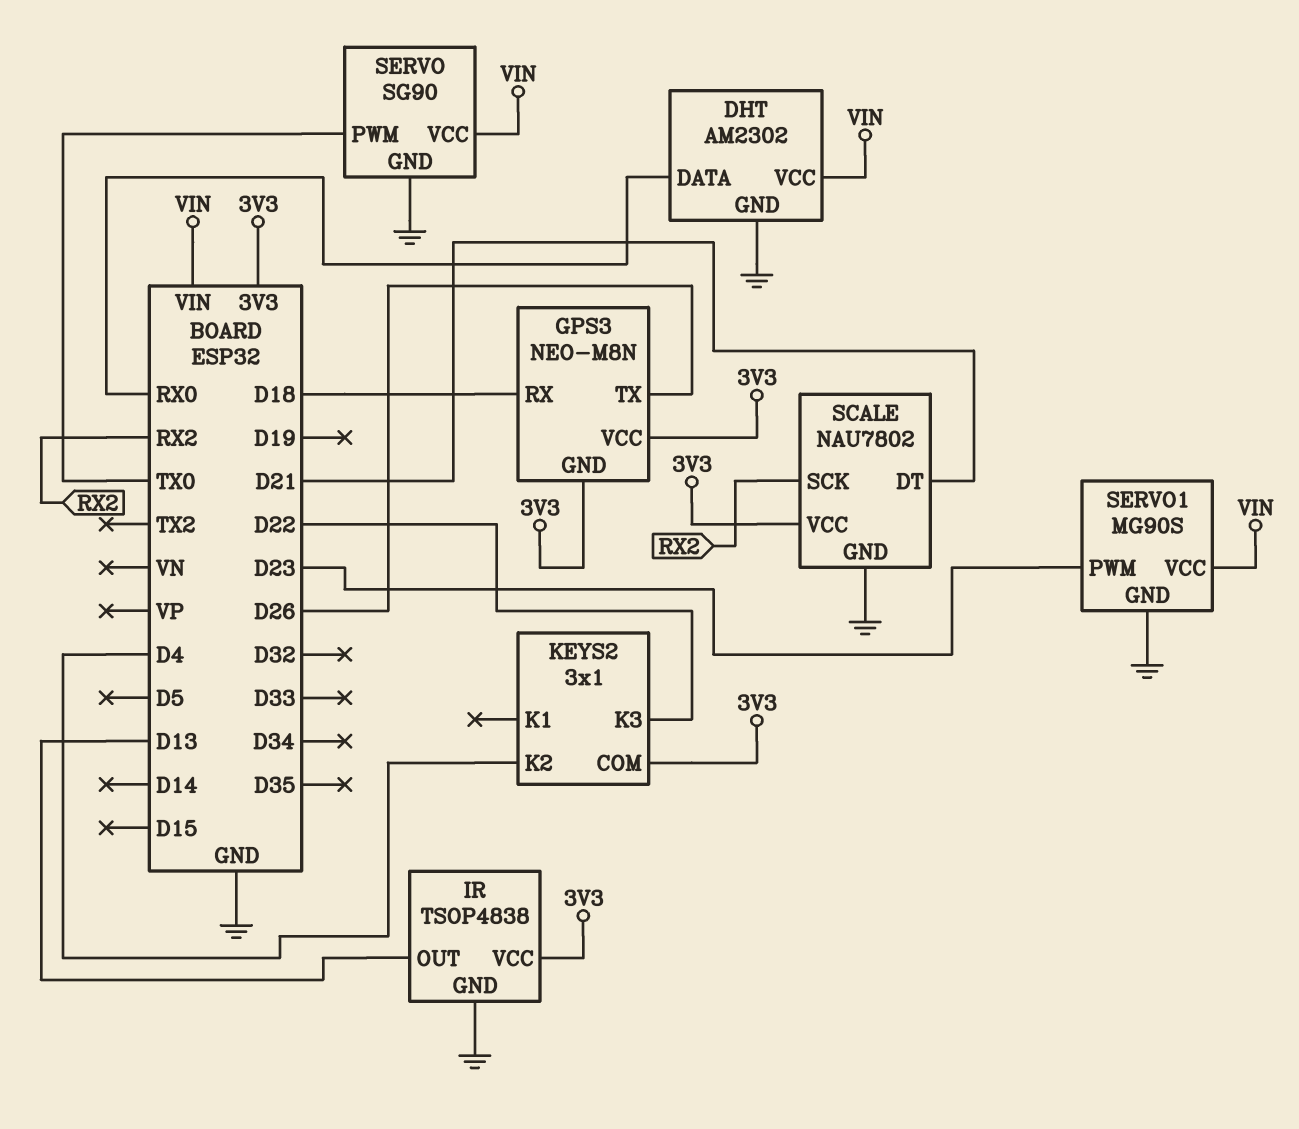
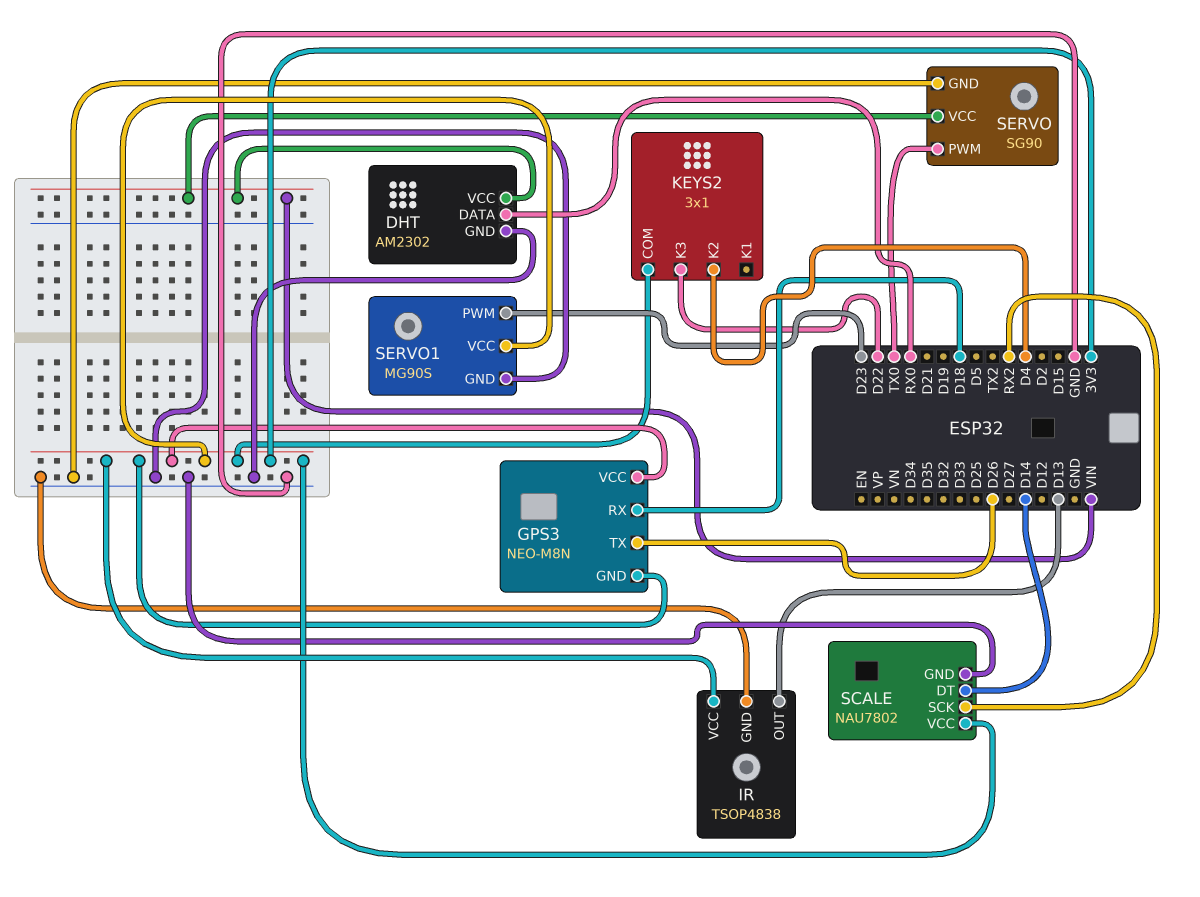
SCALE pin DT: D21 -> D14
SERVO1 pin VCC: VIN -> 3V3

